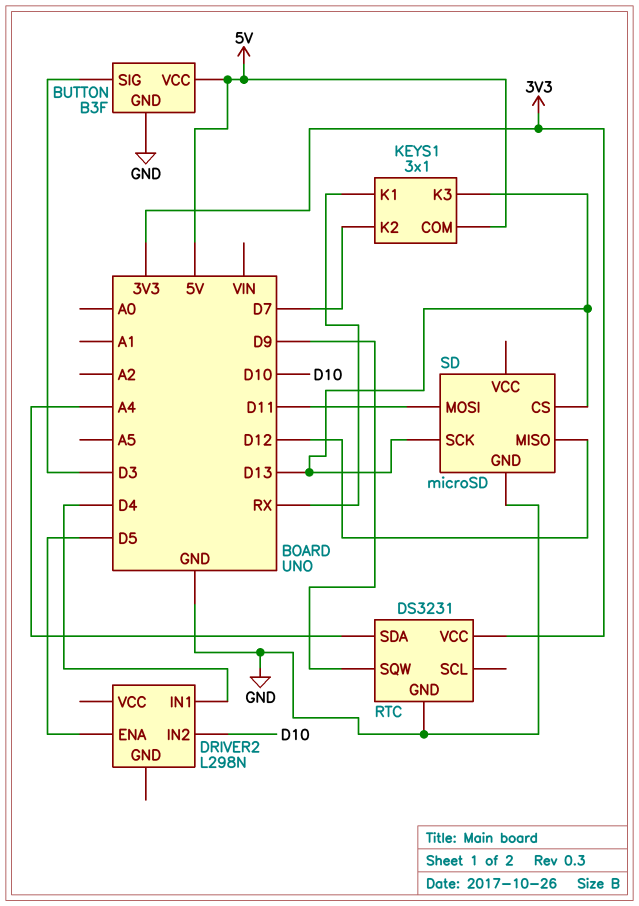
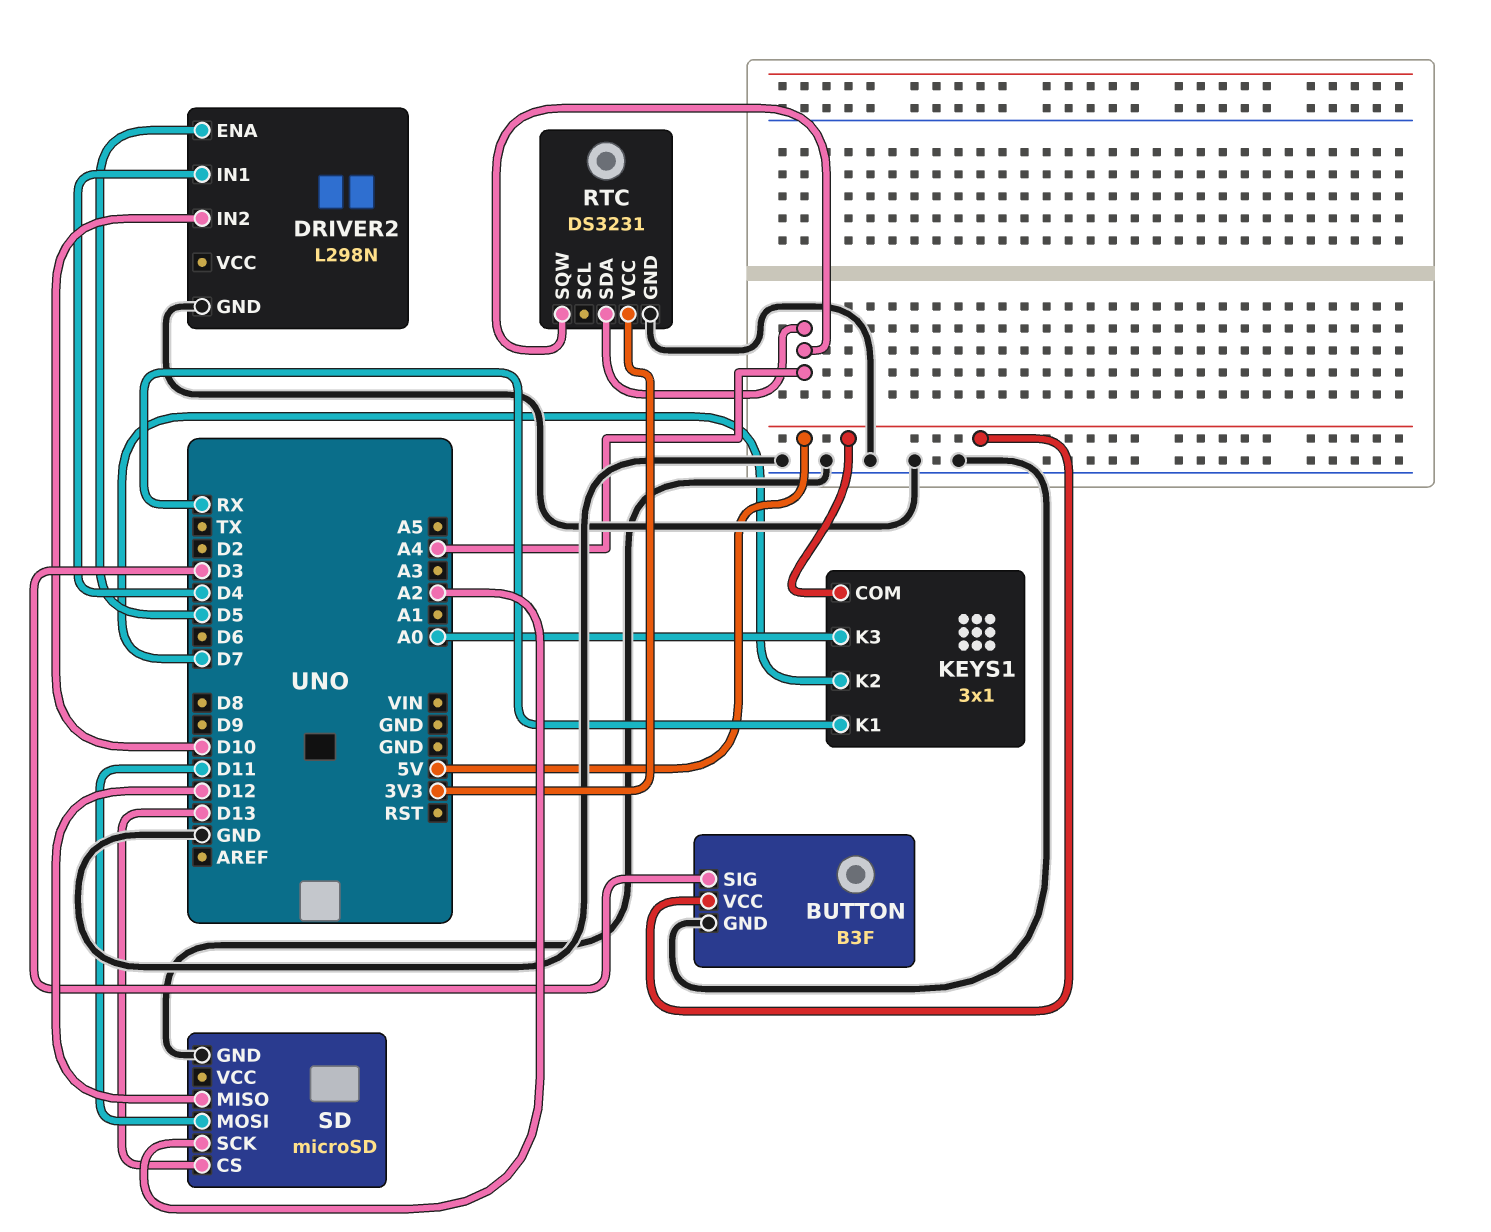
DRIVER2 pin GND: none -> GND
KEYS1 pin K3: D13 -> A0
RTC pin SQW: D9 -> A4
SD pin SCK: D13 -> A2

